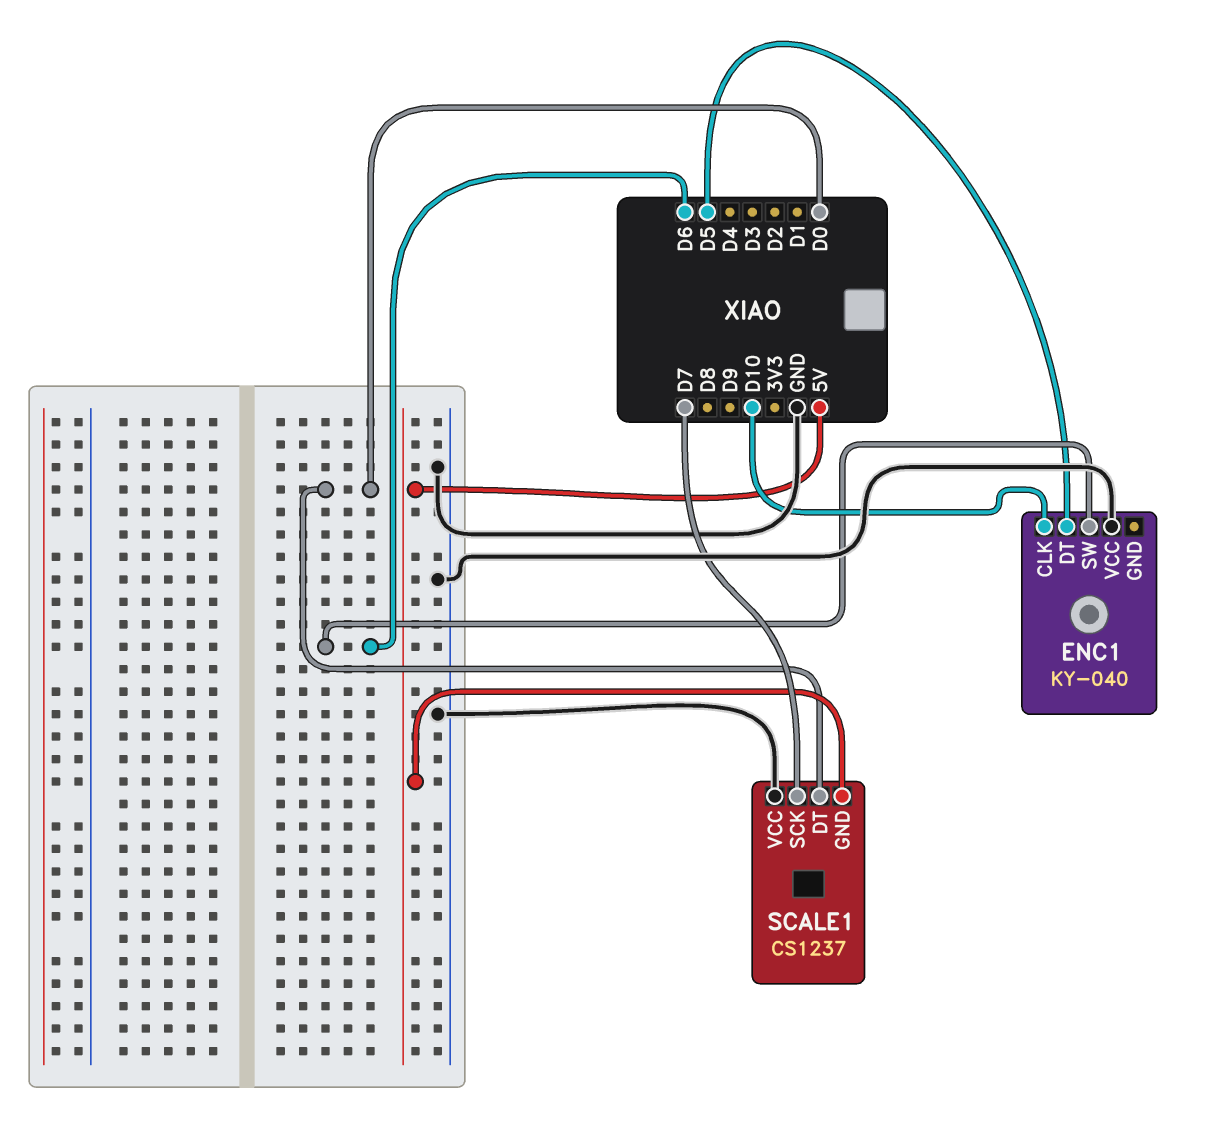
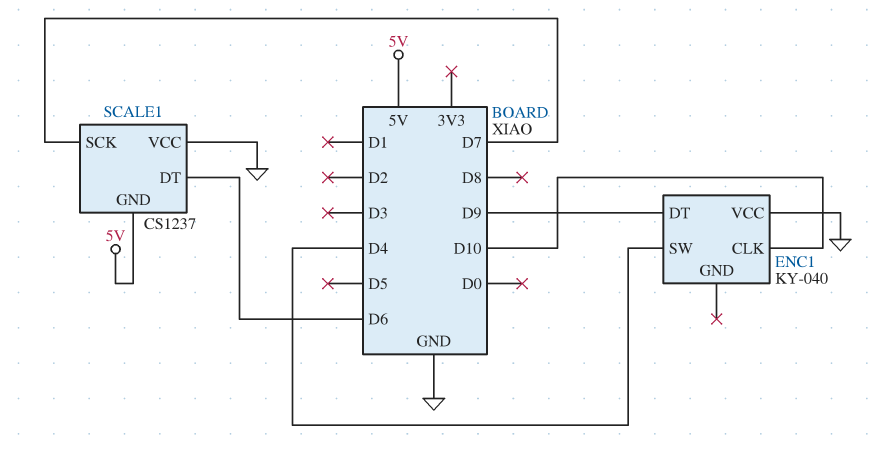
ENC1 pin DT: D5 -> D9
ENC1 pin SW: D6 -> D4
SCALE1 pin DT: D0 -> D6

